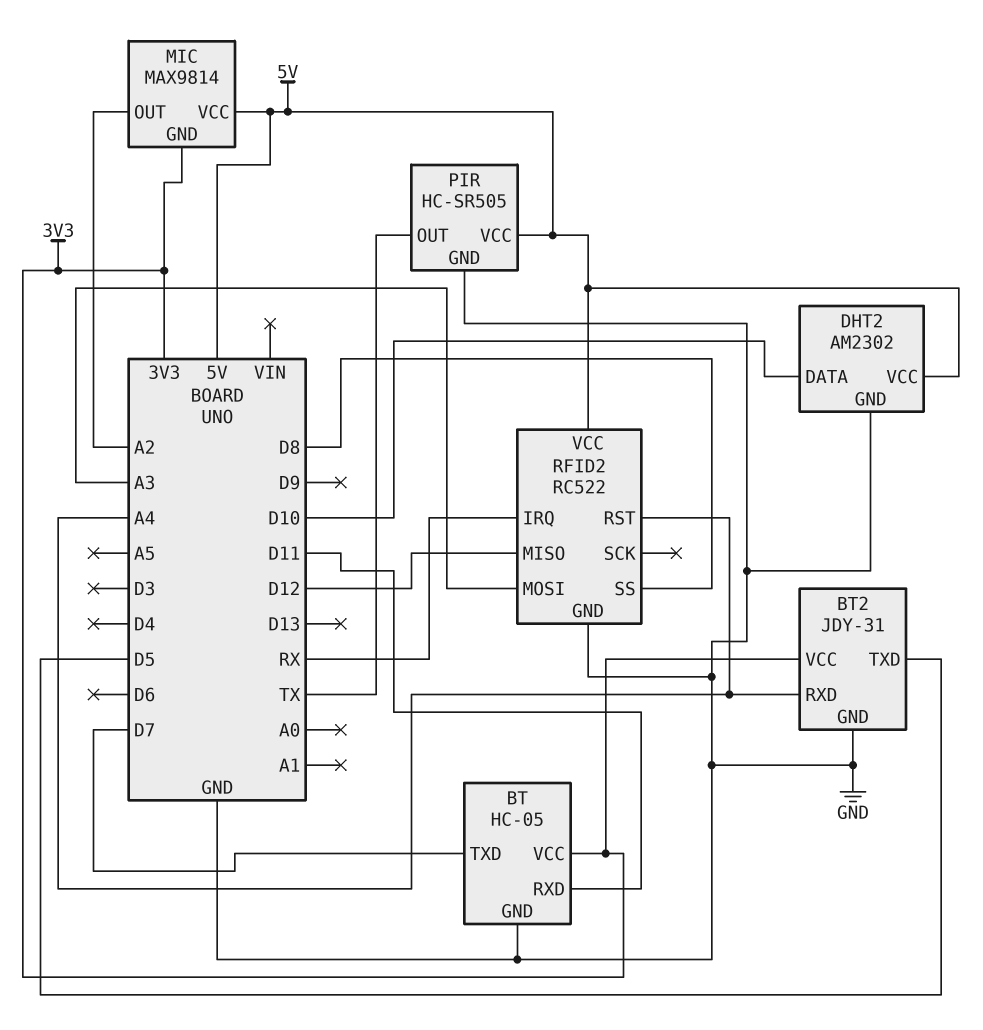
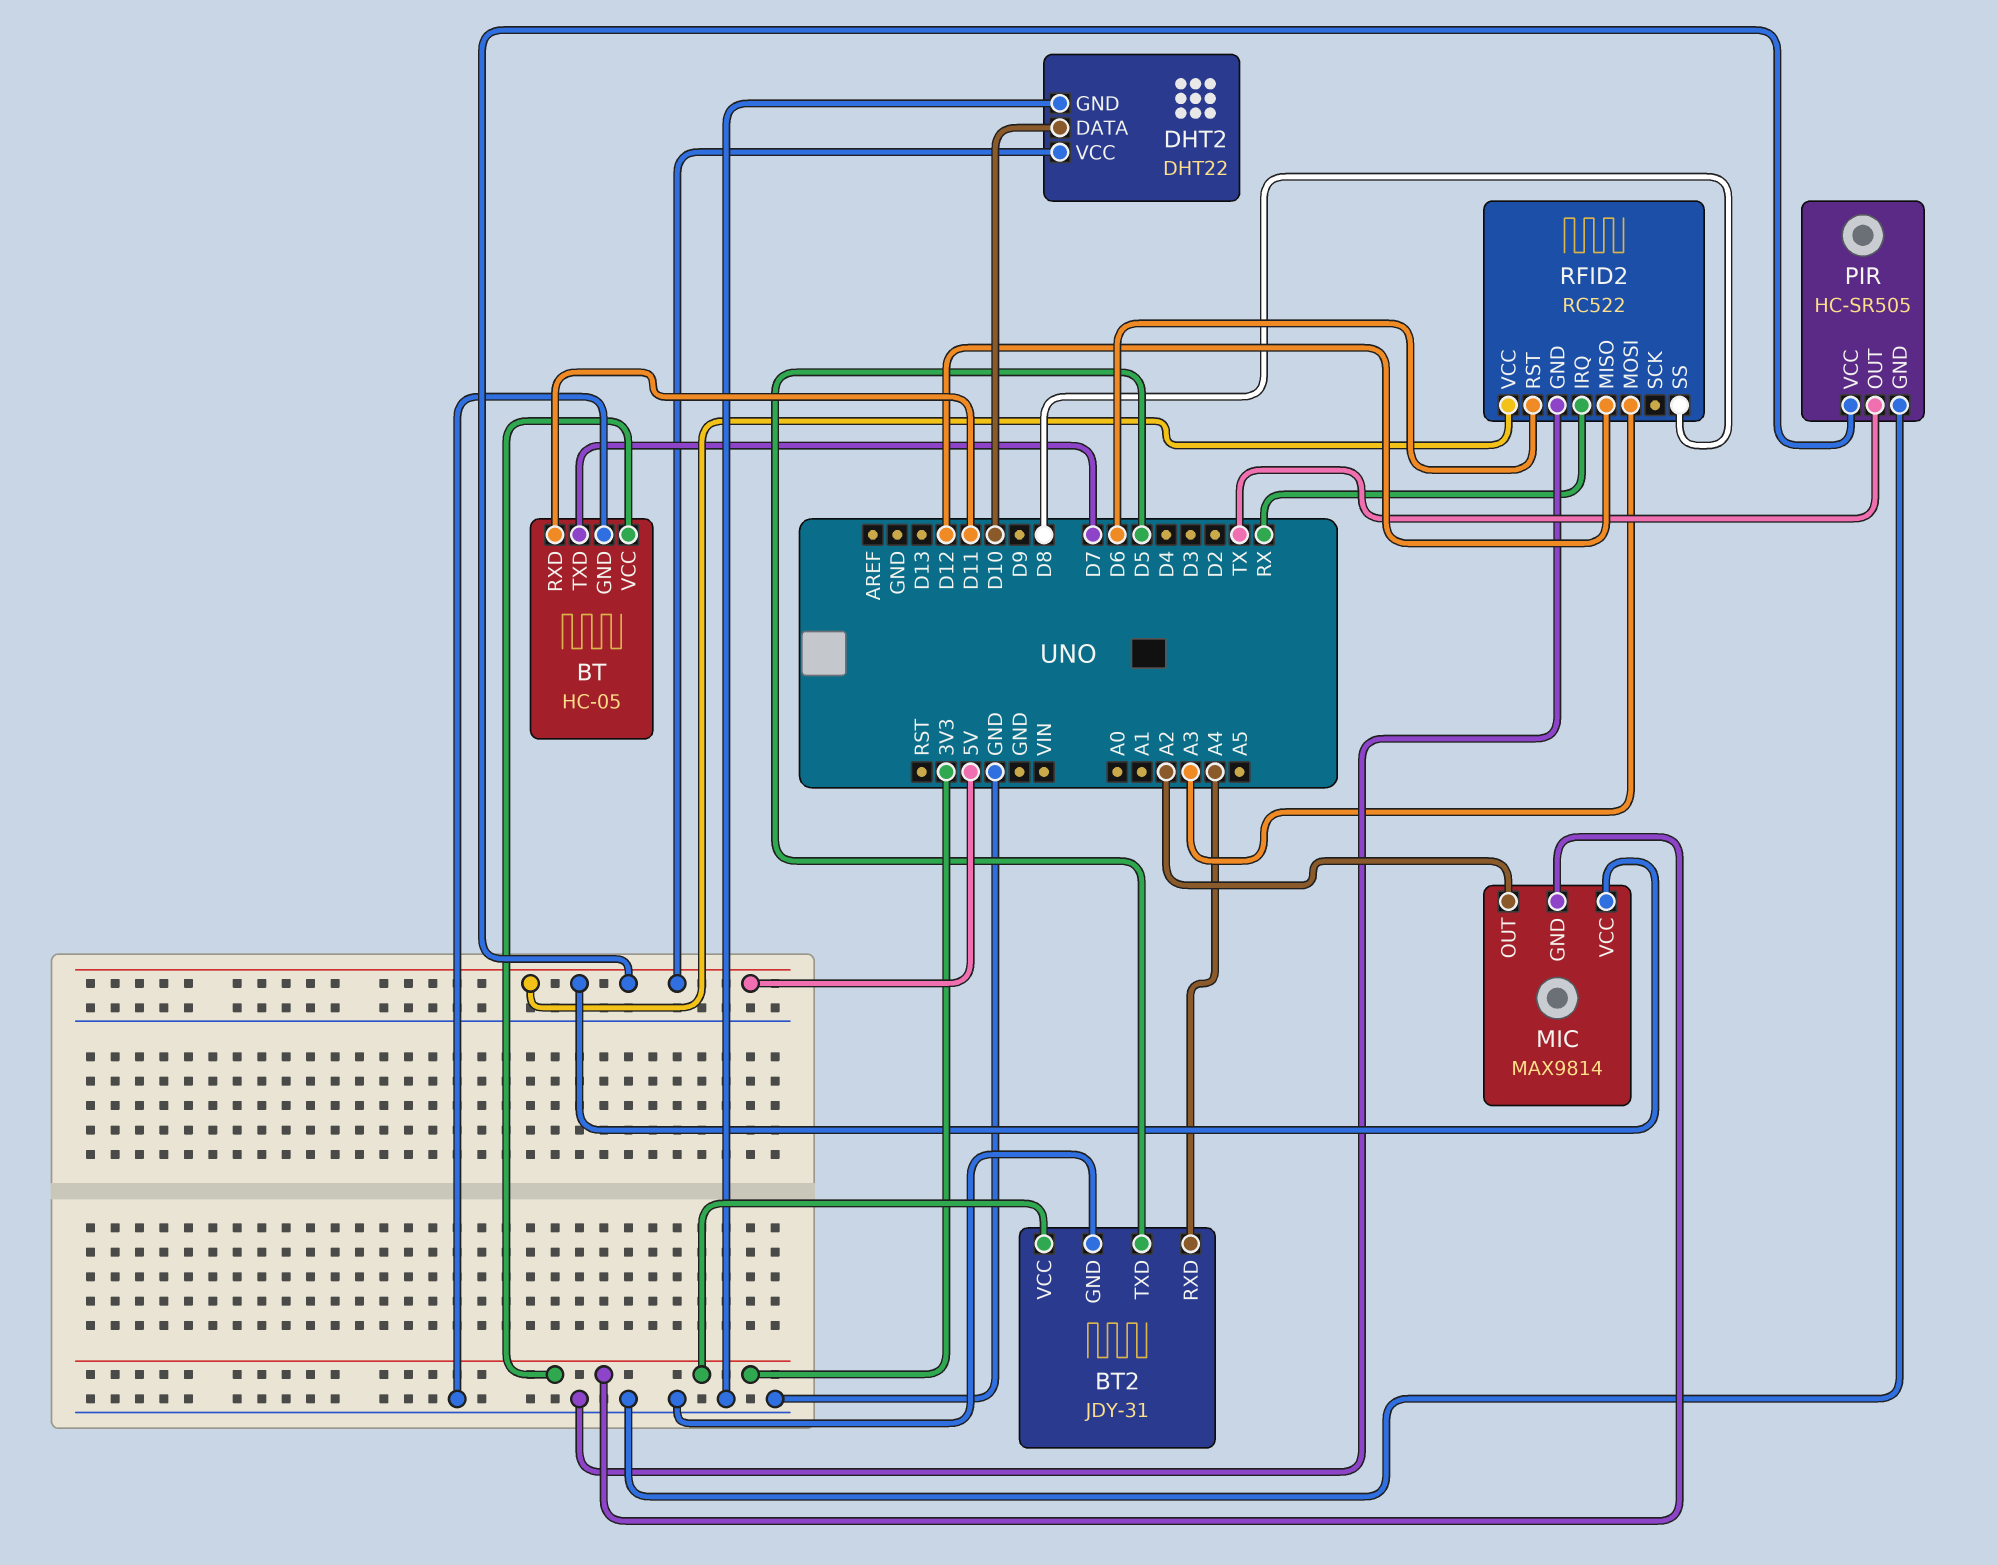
DHT2: AM2302 -> DHT22
RFID2 pin RST: A4 -> D6

